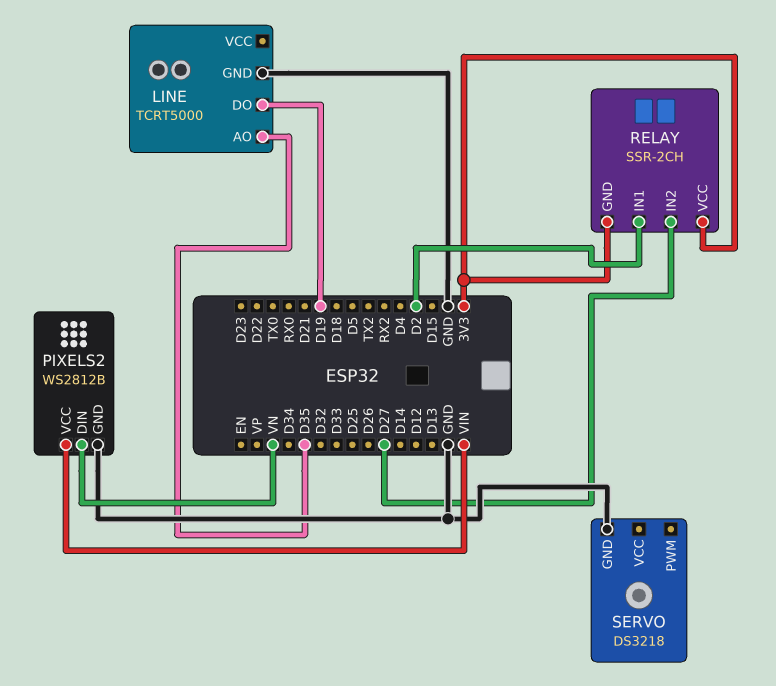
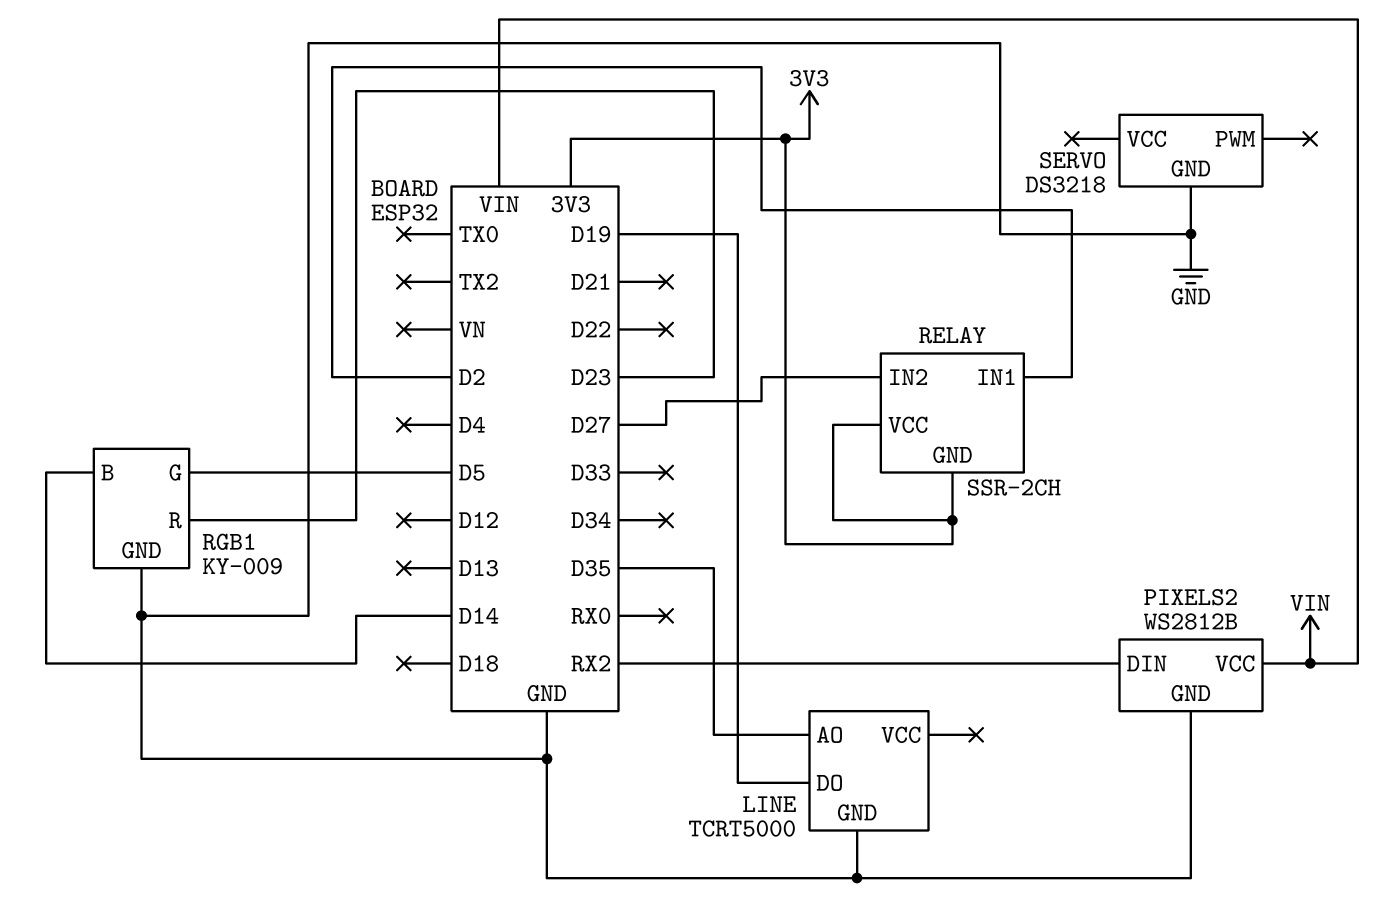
PIXELS2 pin DIN: VN -> RX2
RGB1: none -> KY-009
RGB1 pin B: none -> D14
RGB1 pin G: none -> D5
RGB1 pin GND: none -> GND
RGB1 pin R: none -> D23

